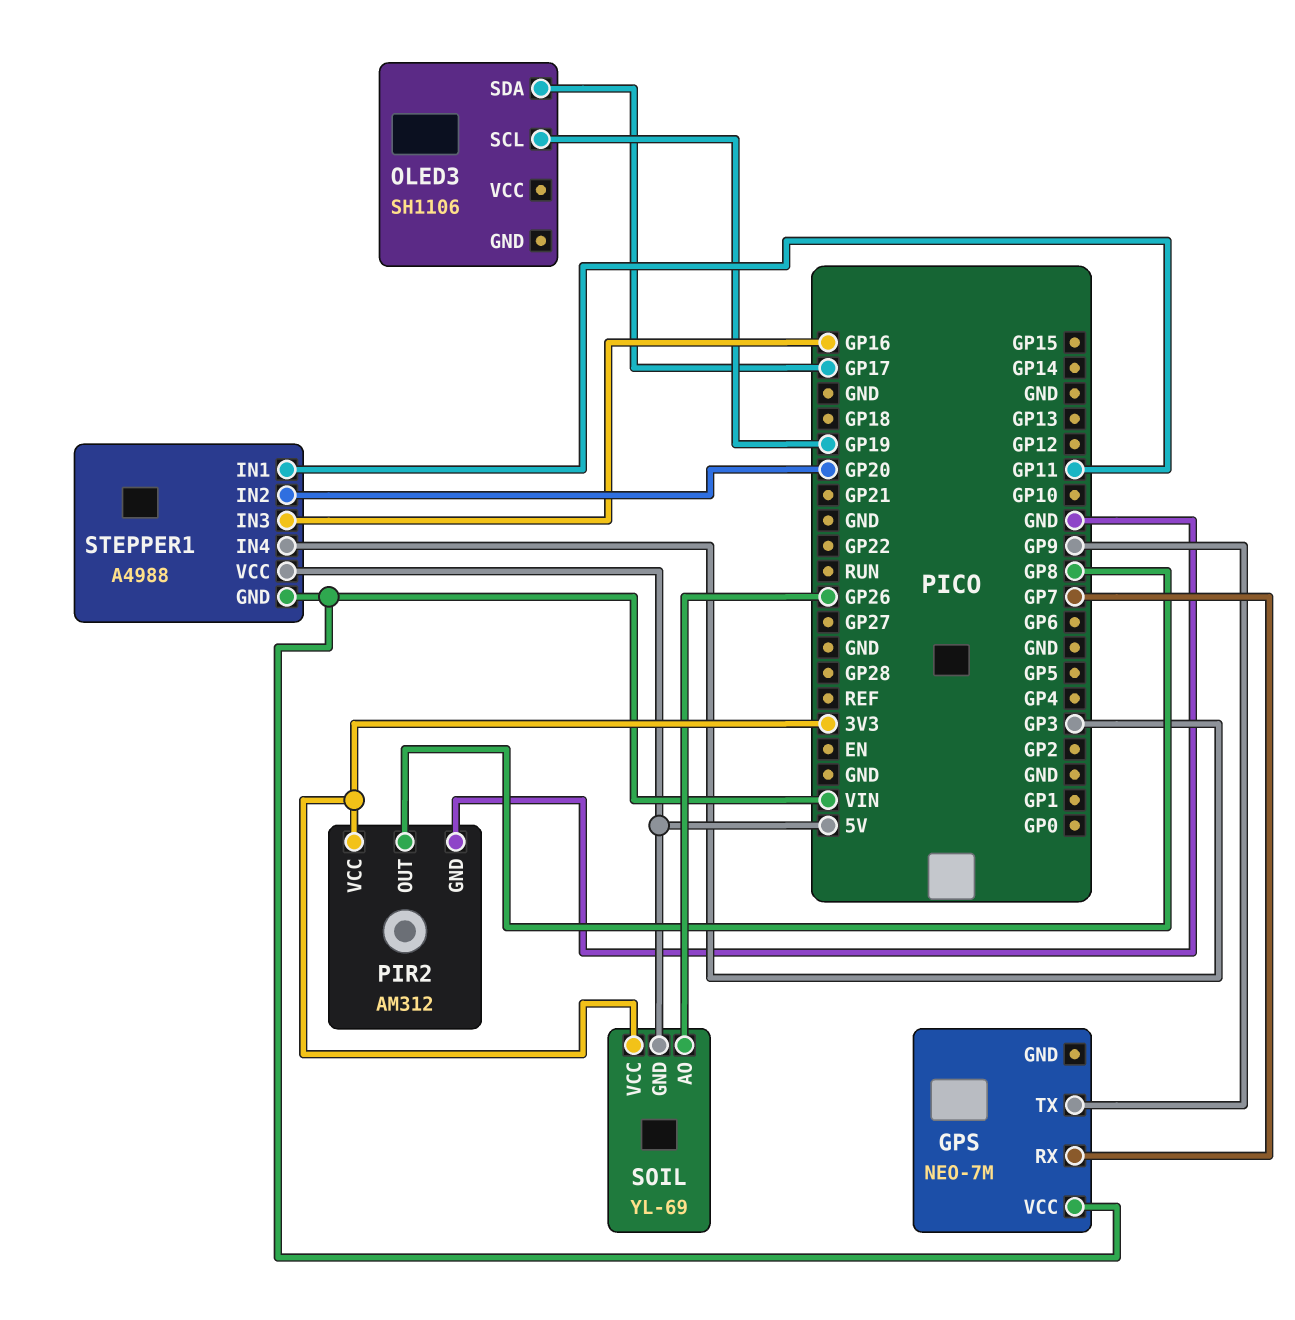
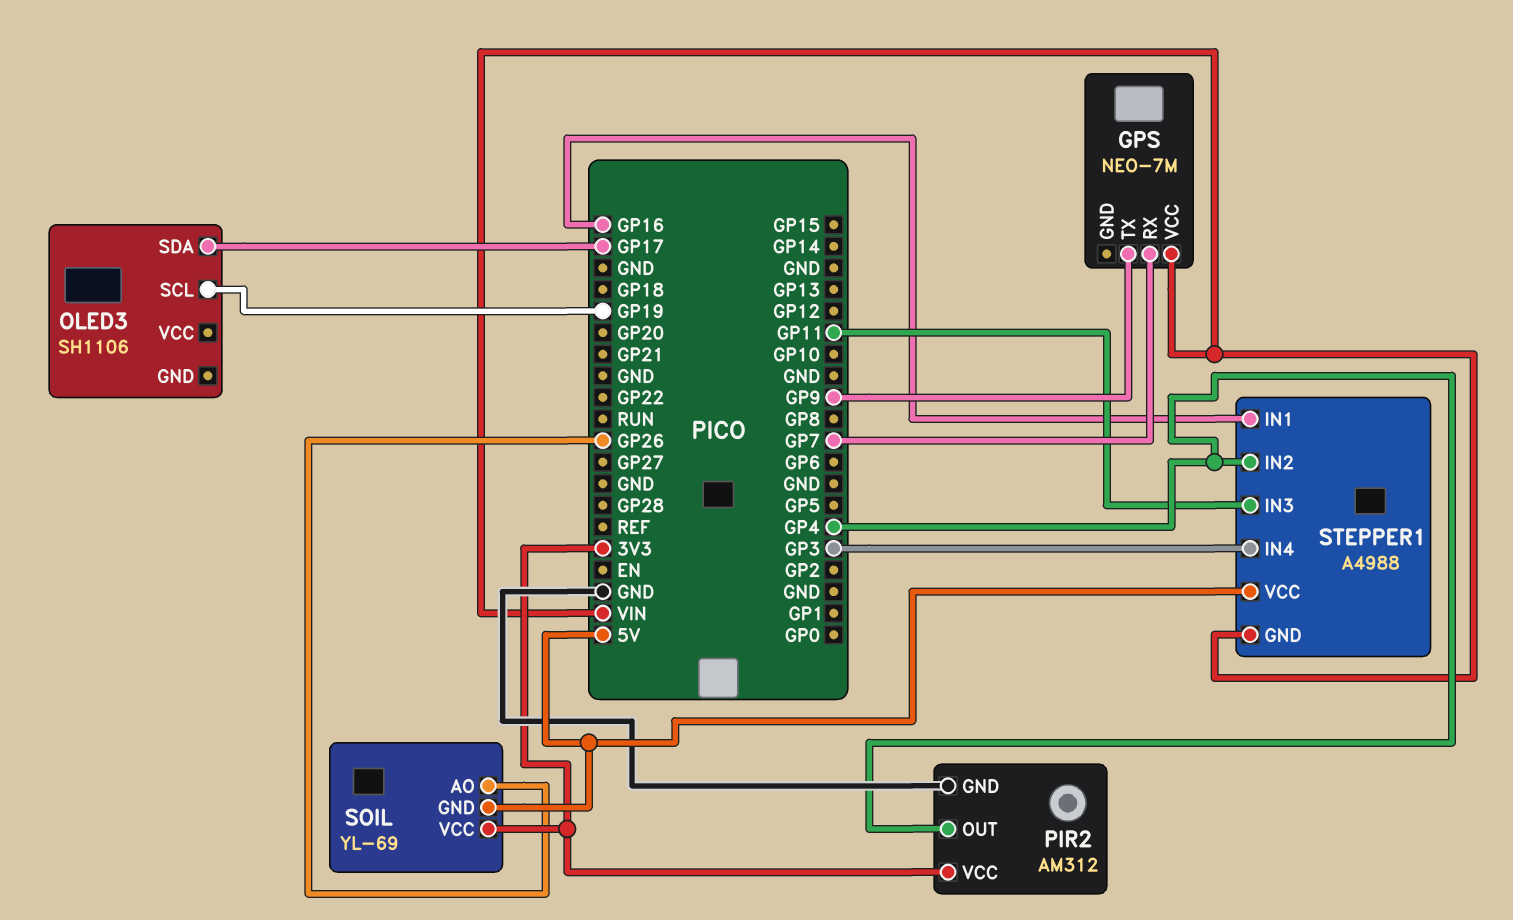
PIR2 pin OUT: GP8 -> GP4
STEPPER1 pin IN1: GP11 -> GP16
STEPPER1 pin IN2: GP20 -> GP4
STEPPER1 pin IN3: GP16 -> GP11

